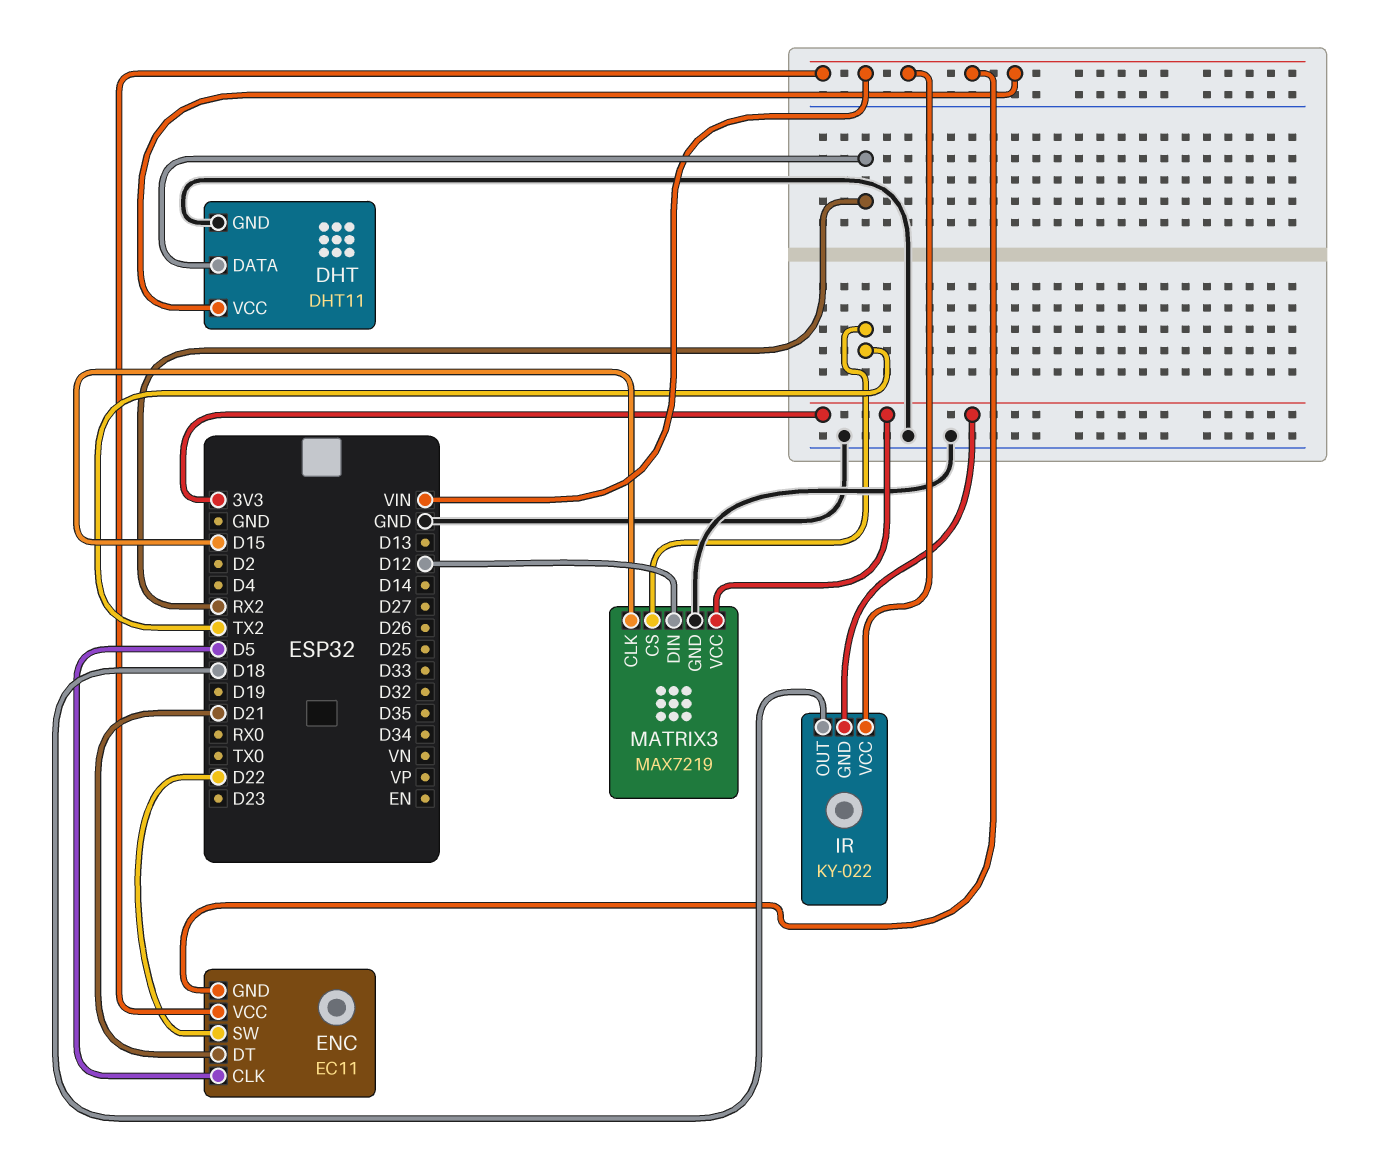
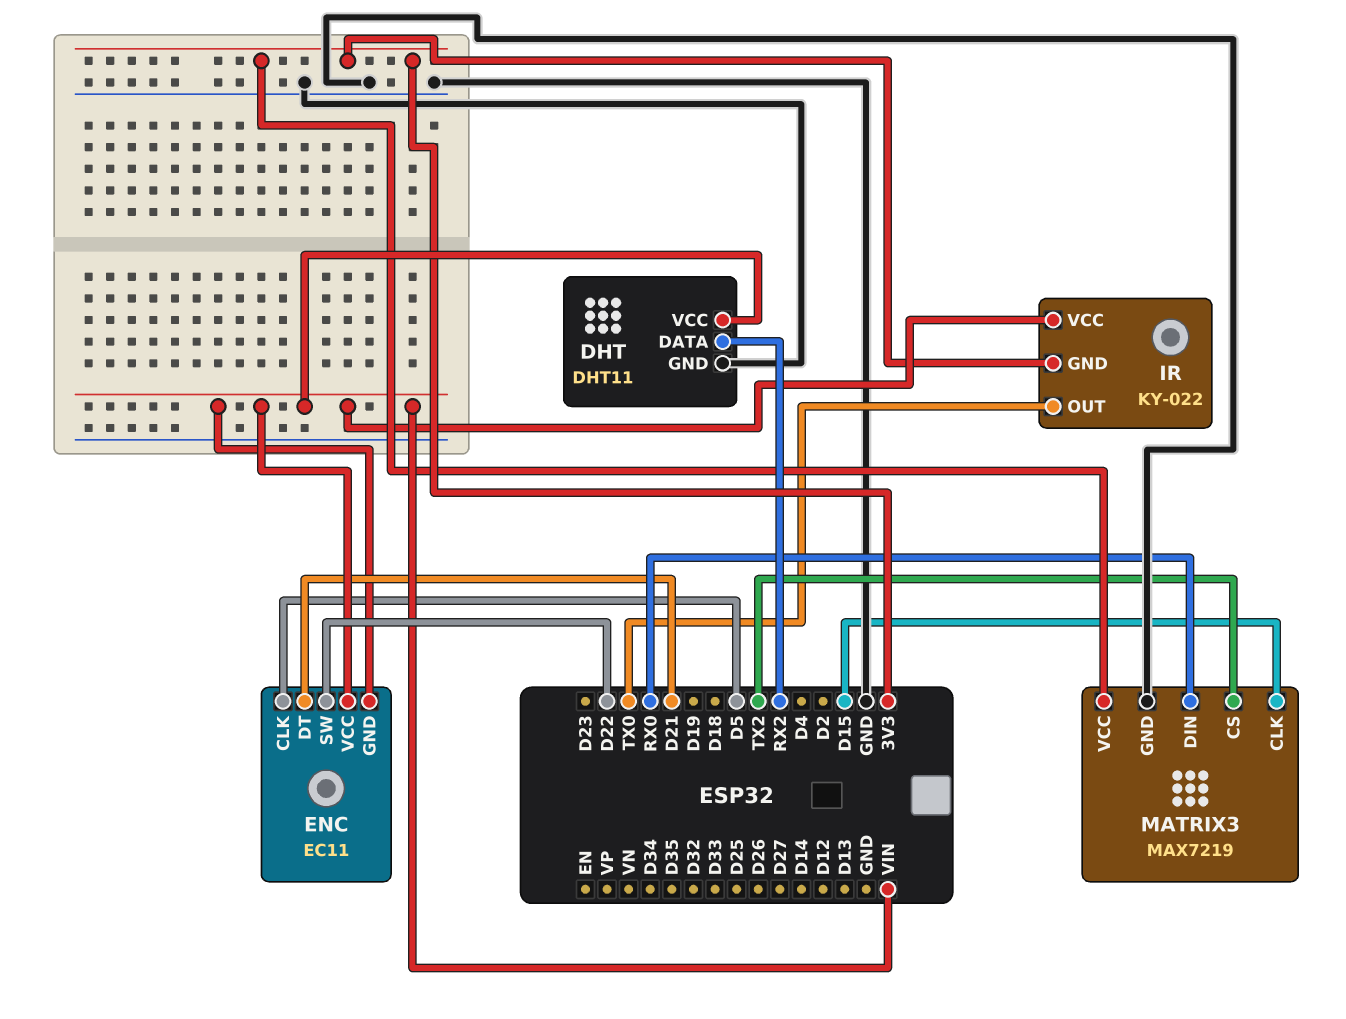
IR pin OUT: D18 -> TX0
MATRIX3 pin DIN: D12 -> RX0

